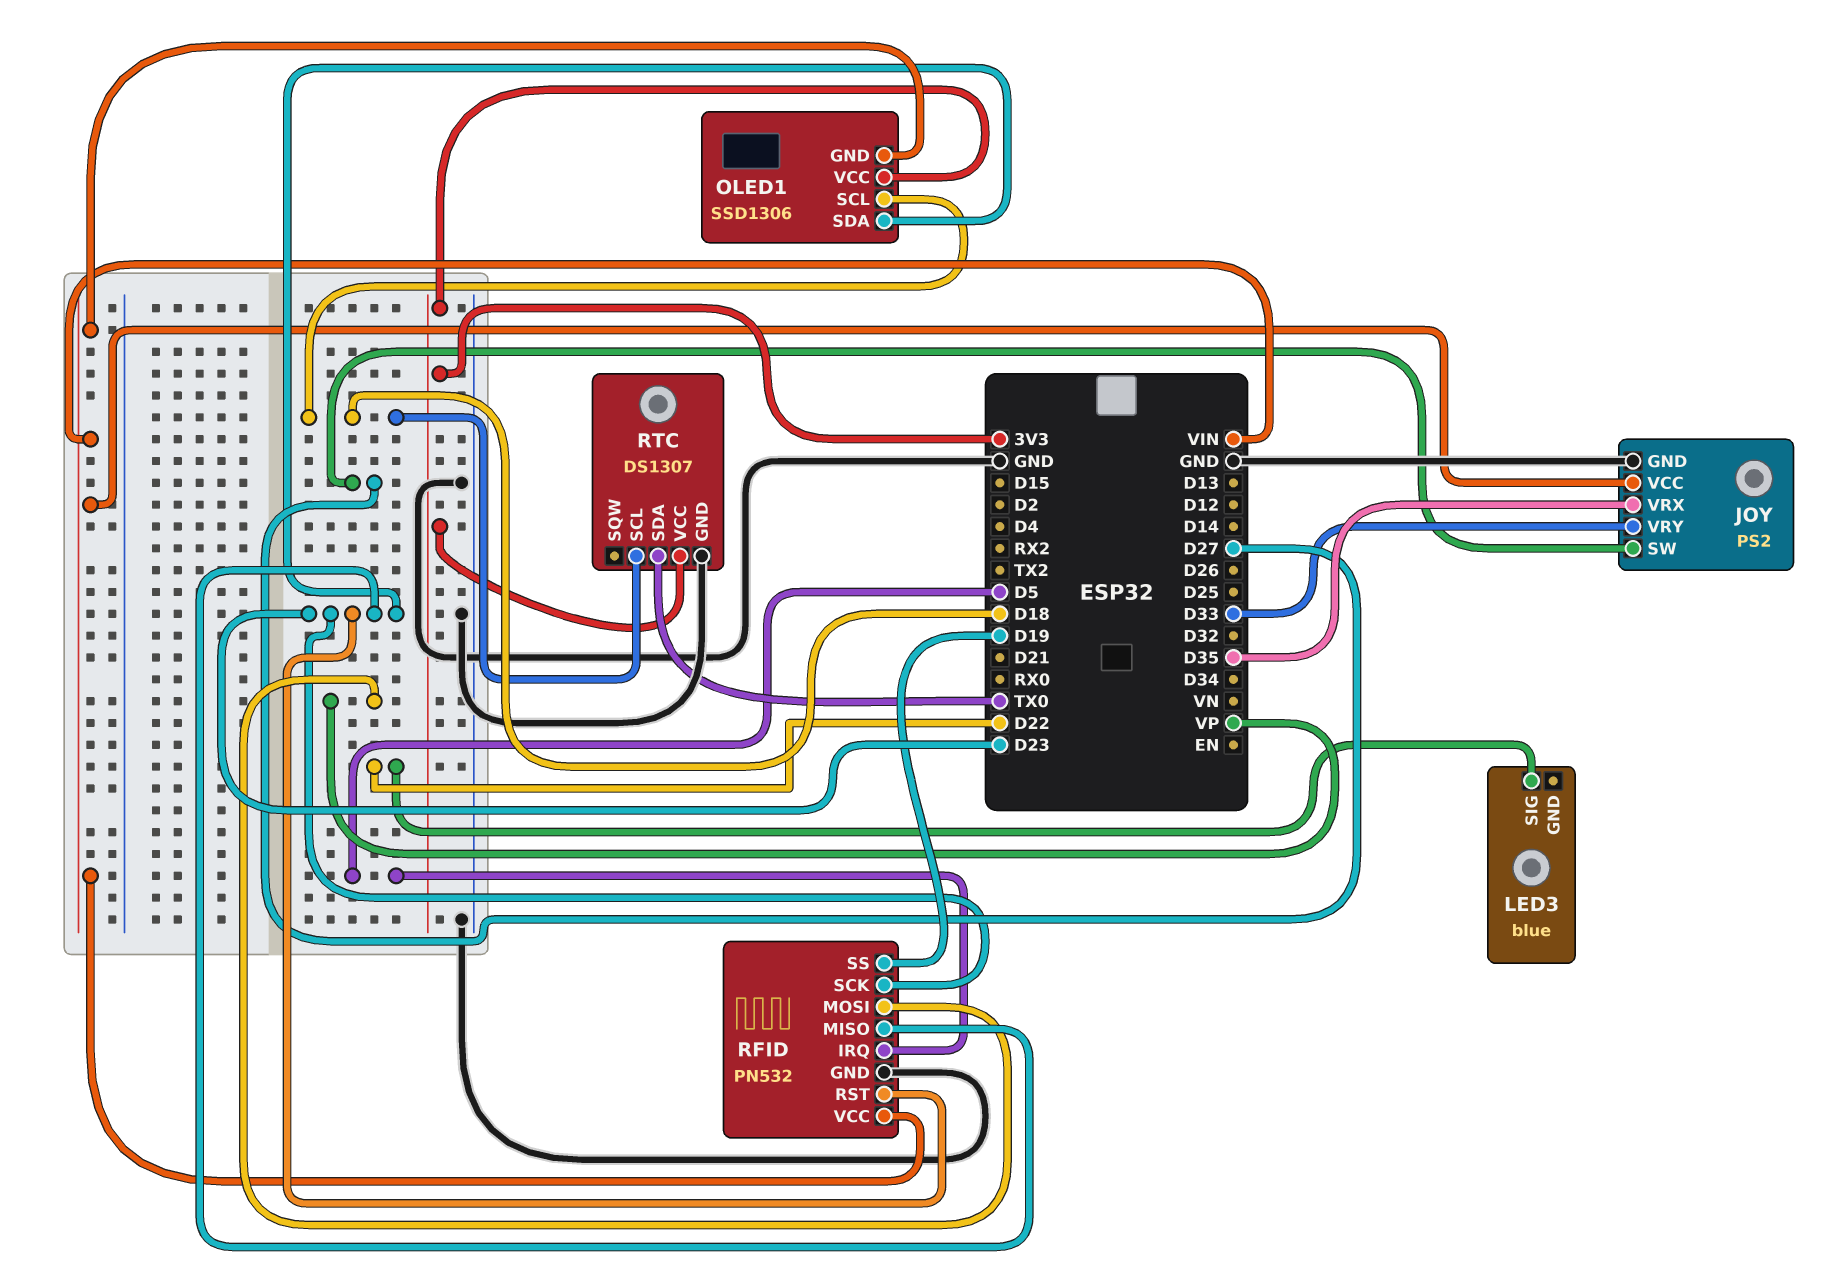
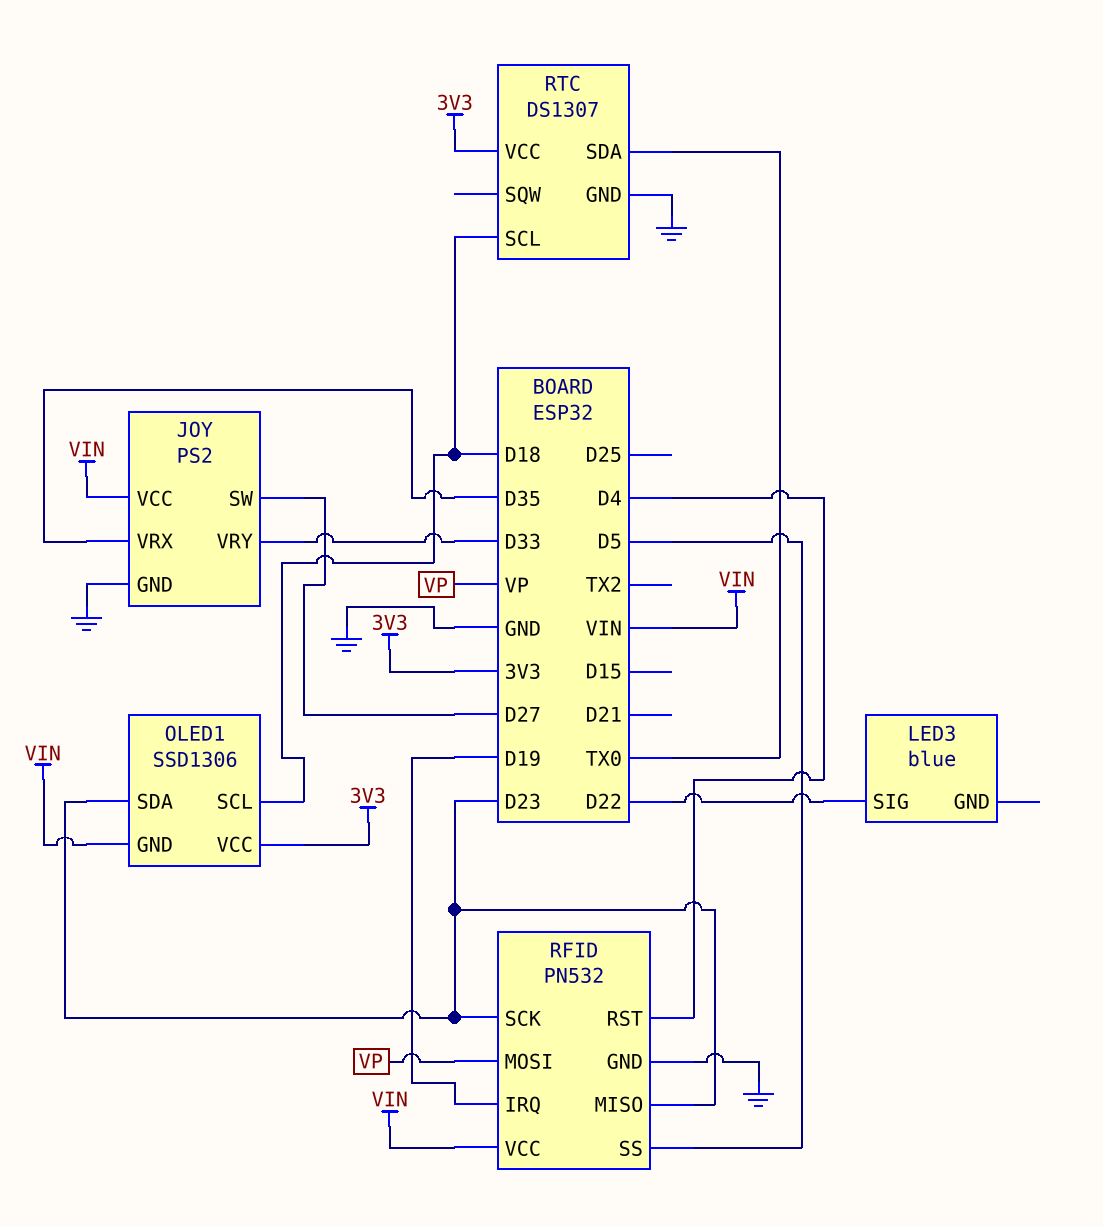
RFID pin IRQ: D5 -> D19
RFID pin RST: D23 -> D4
RFID pin SS: D19 -> D5

